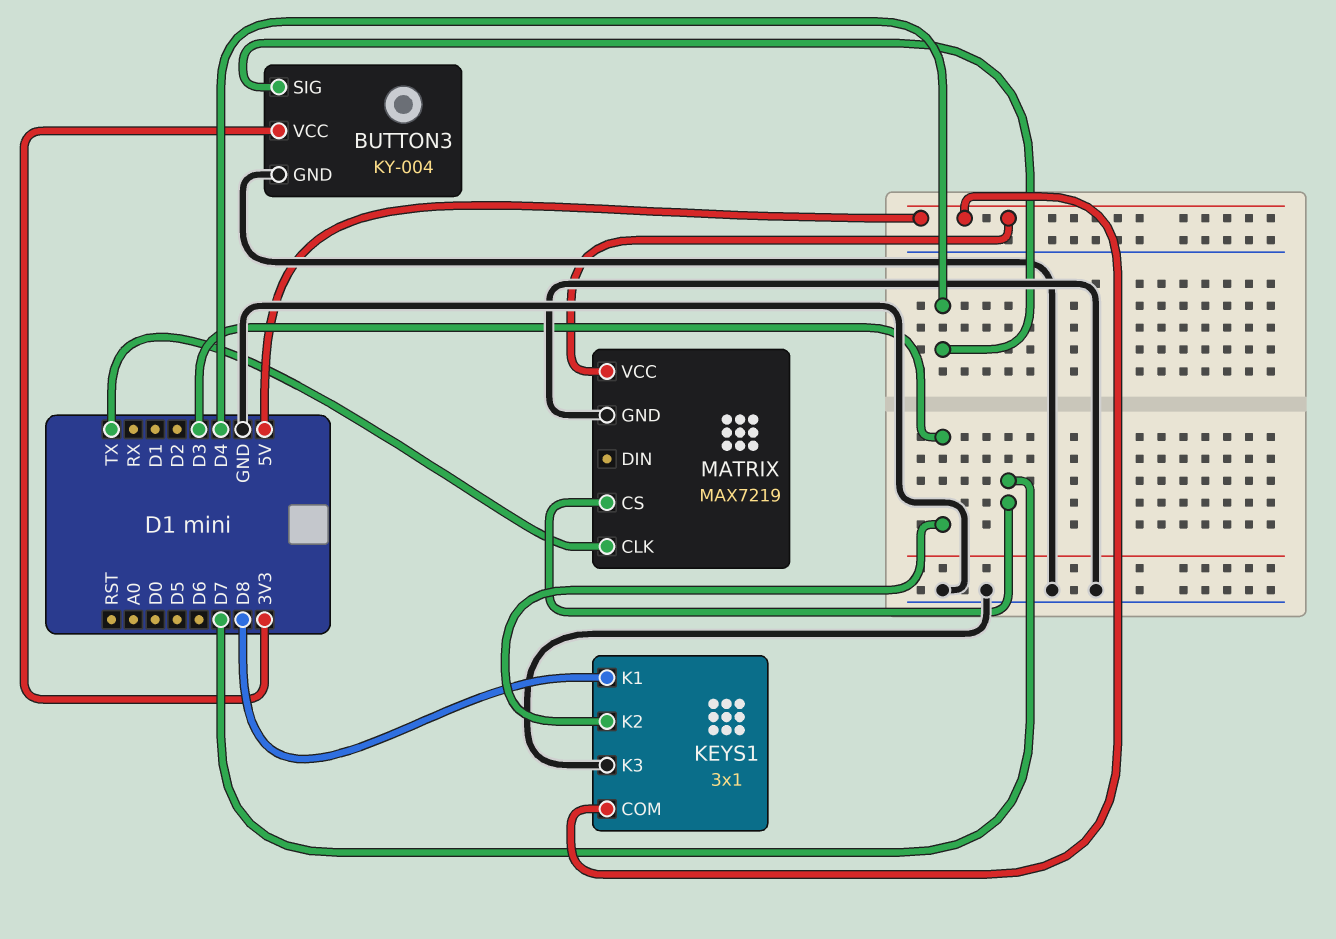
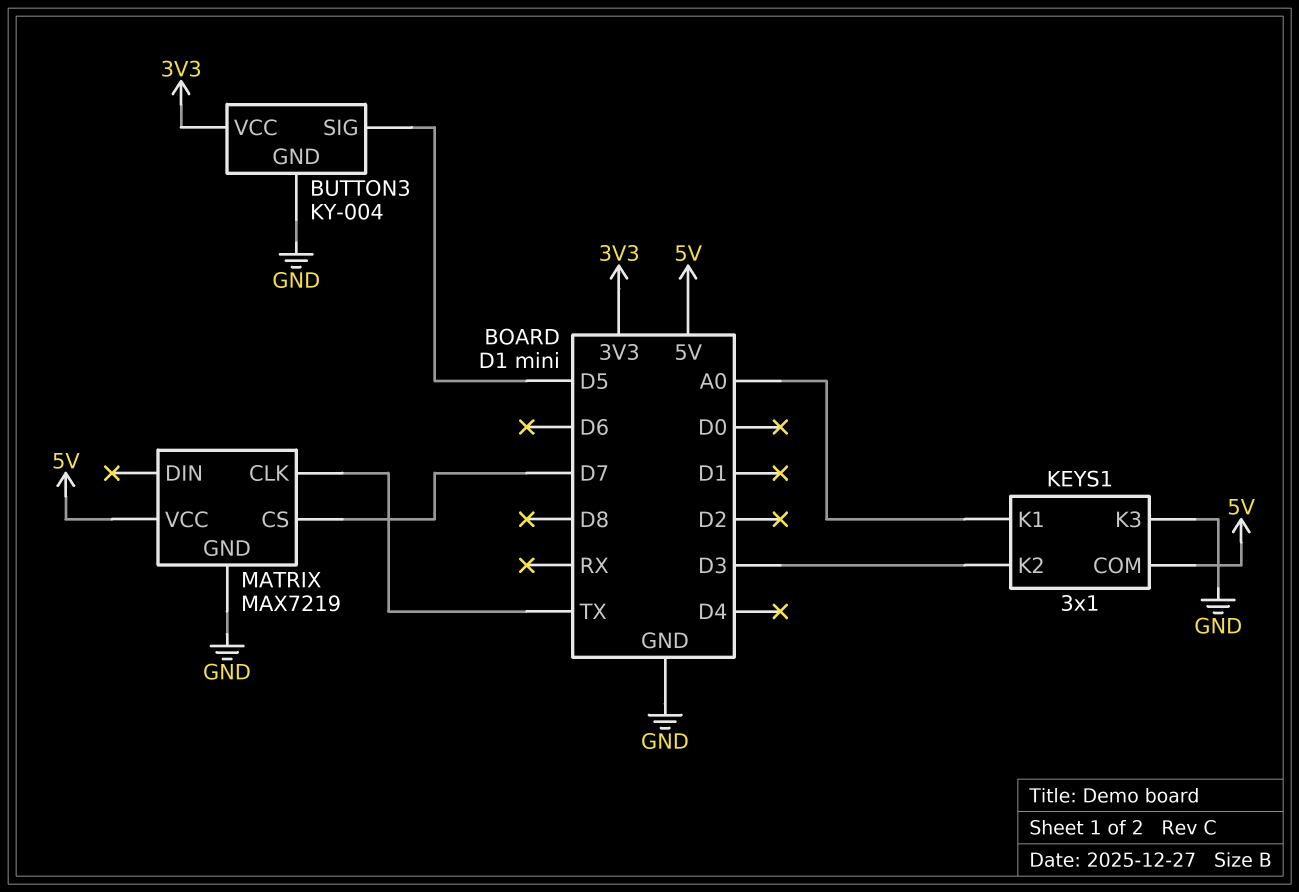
BUTTON3 pin SIG: D4 -> D5
KEYS1 pin K1: D8 -> A0

